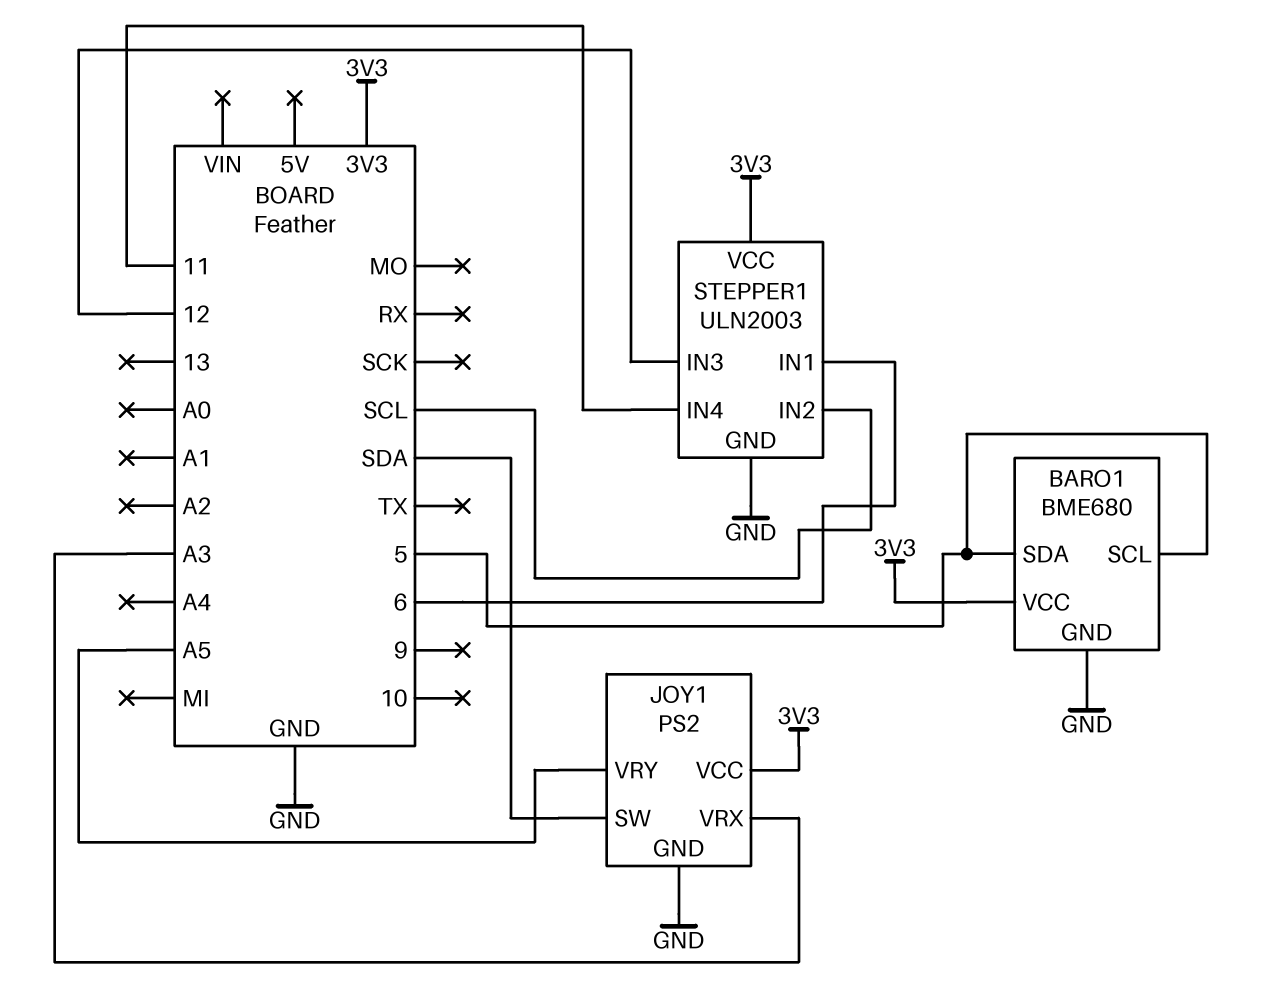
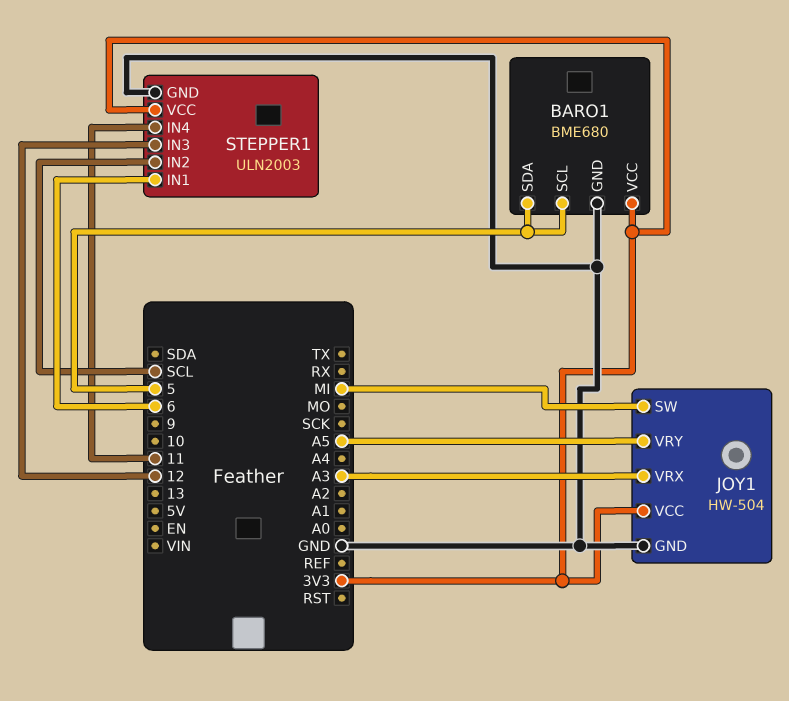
JOY1: PS2 -> HW-504
JOY1 pin SW: SDA -> MI

